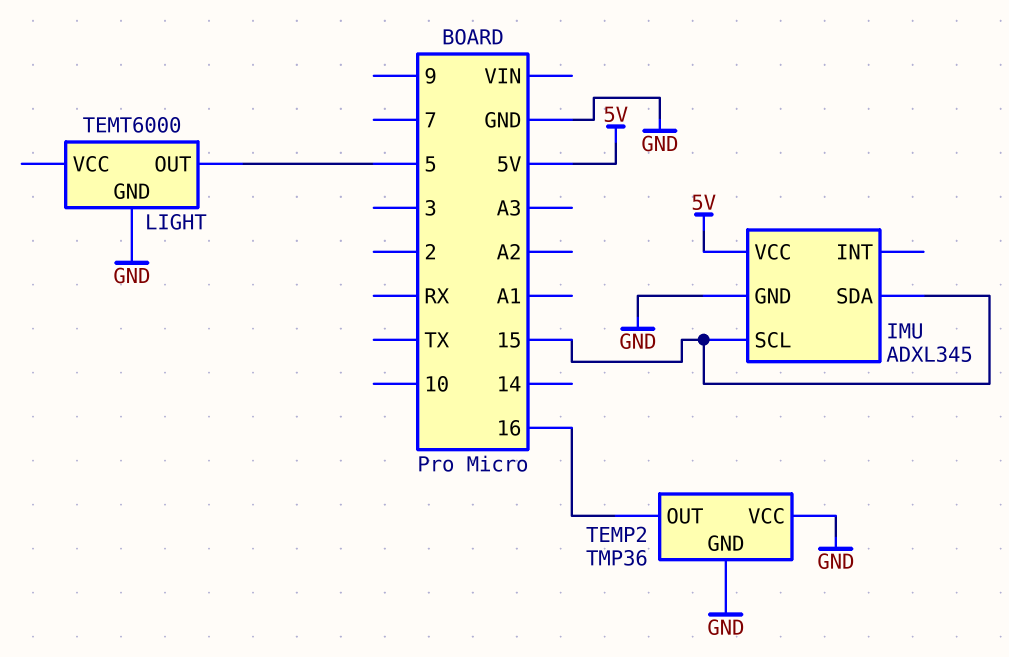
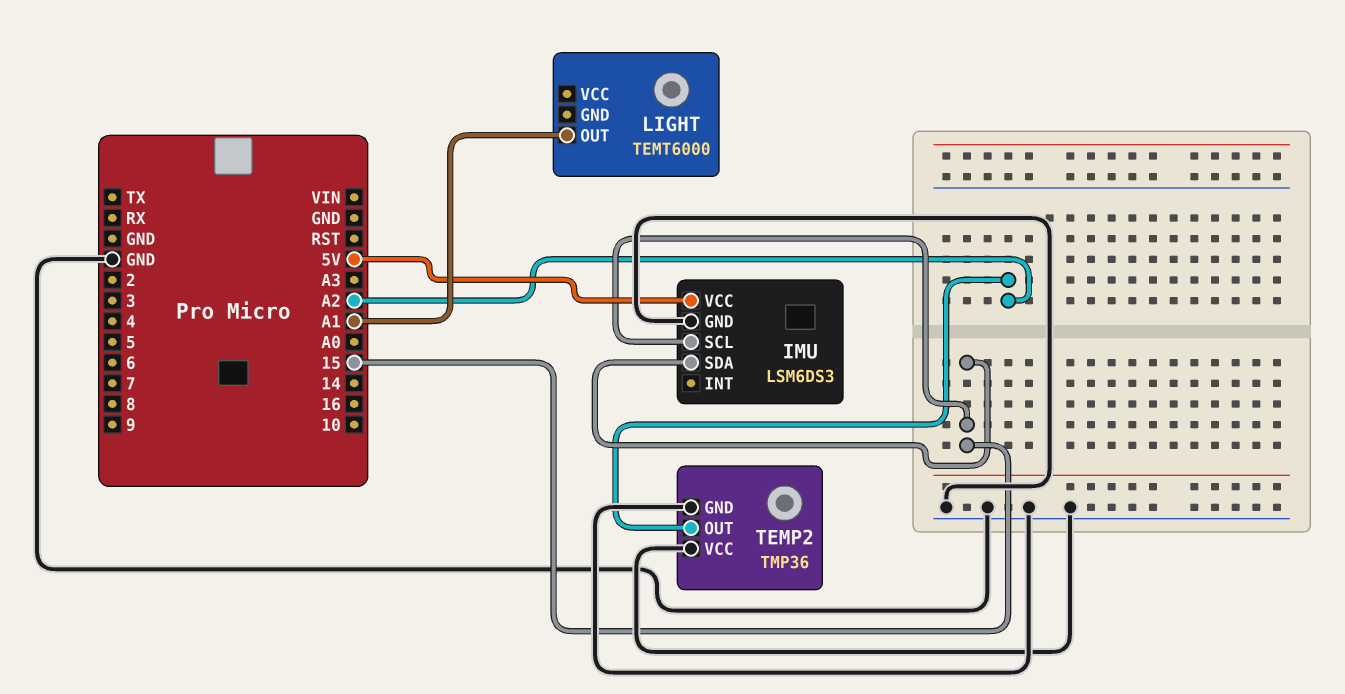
IMU: ADXL345 -> LSM6DS3
LIGHT pin GND: GND -> none
LIGHT pin OUT: 5 -> A1
TEMP2 pin OUT: 16 -> A2

